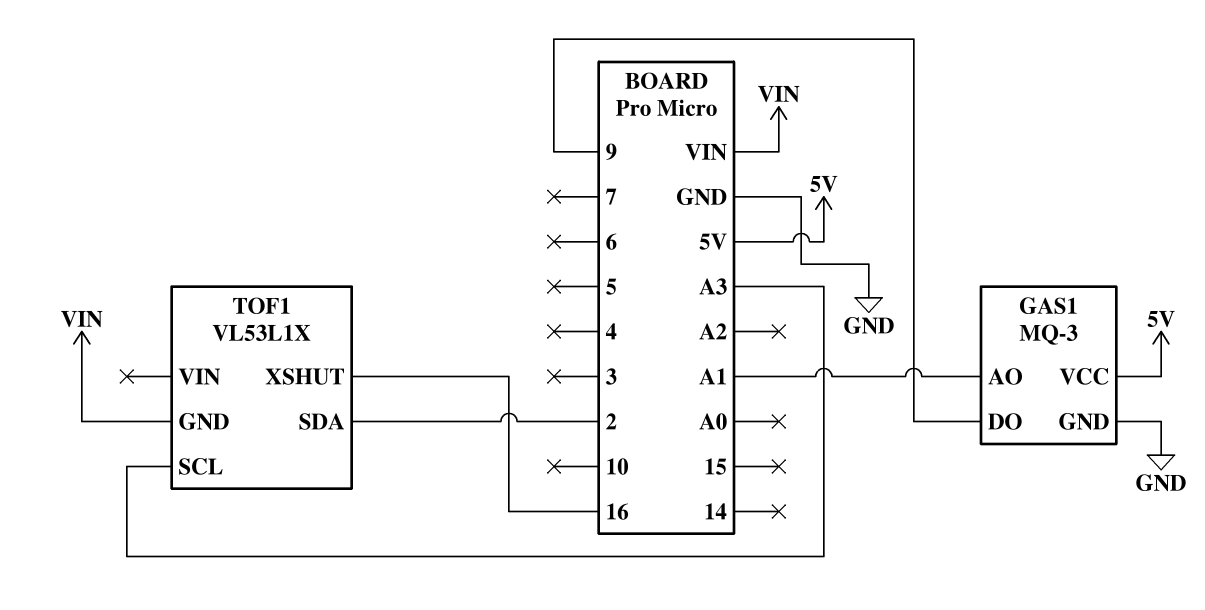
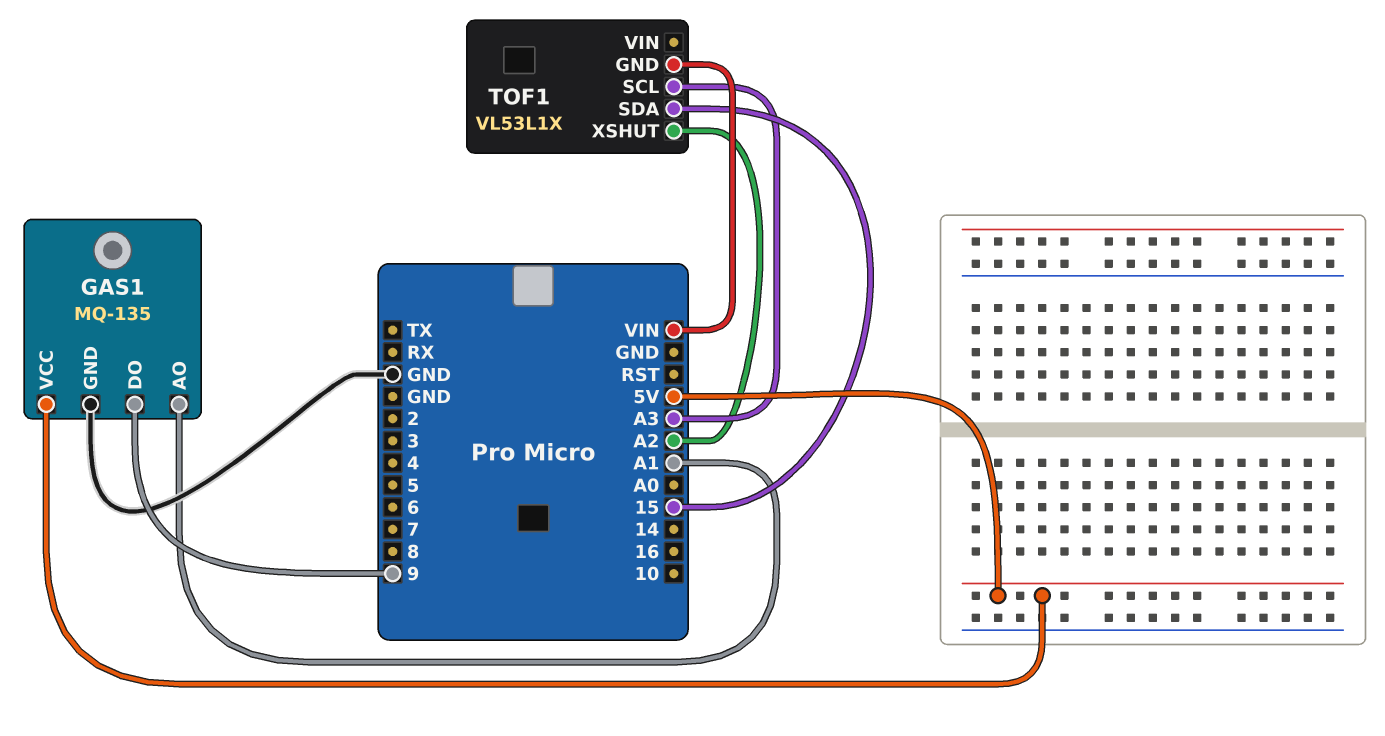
GAS1: MQ-3 -> MQ-135
TOF1 pin SDA: 2 -> 15
TOF1 pin XSHUT: 16 -> A2

